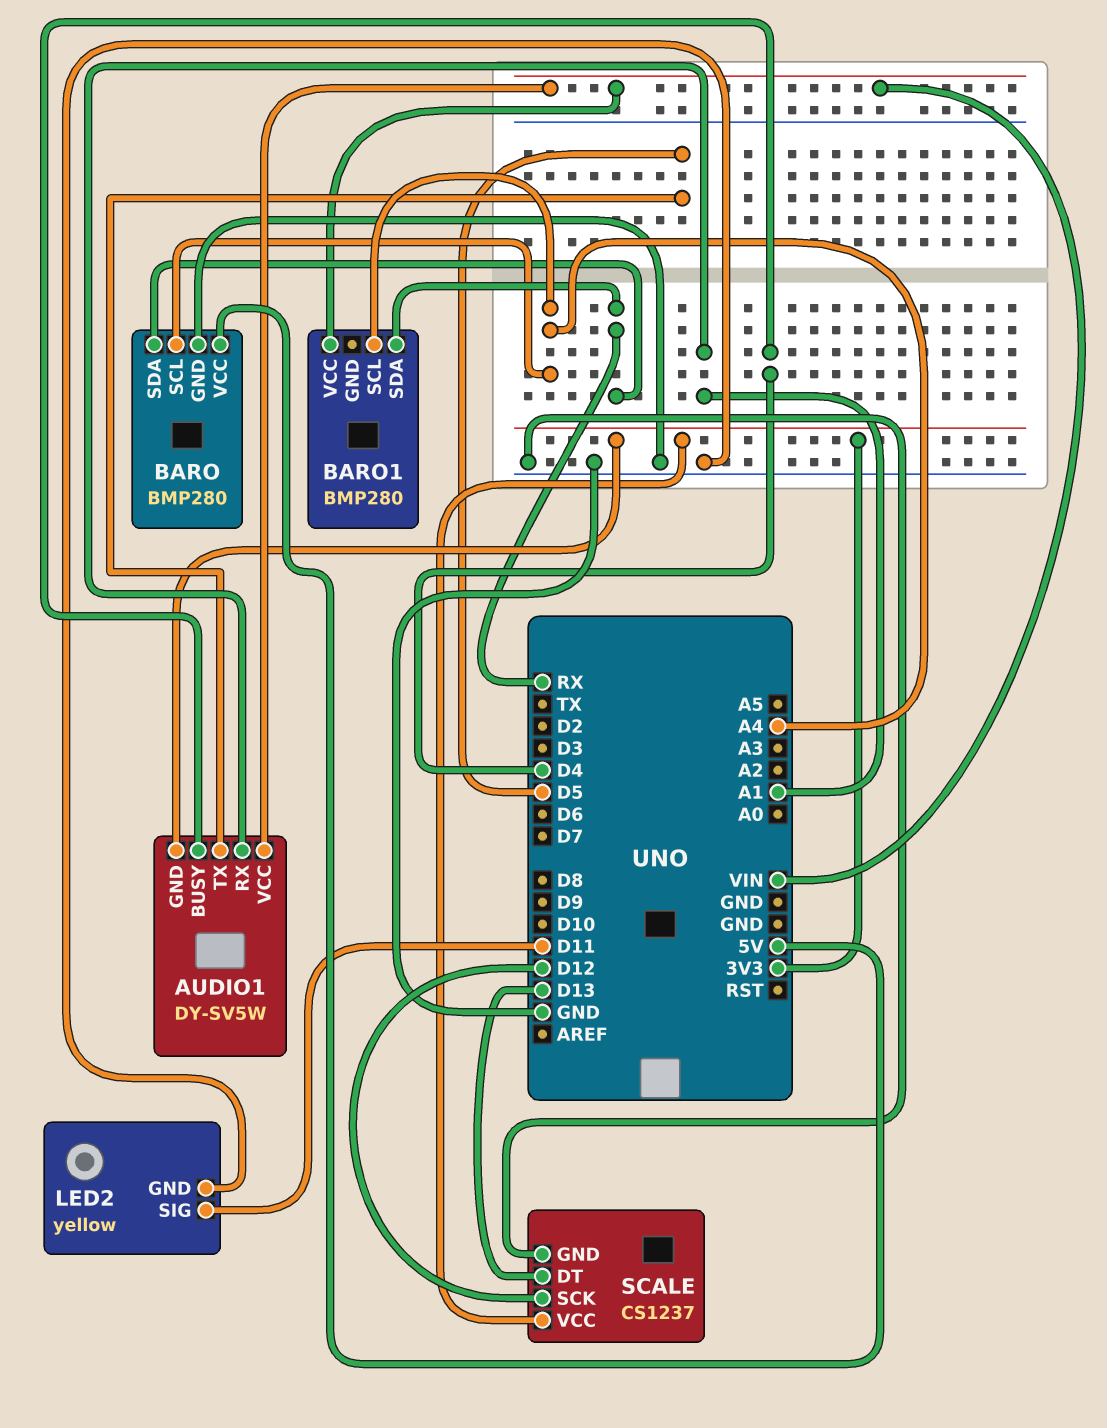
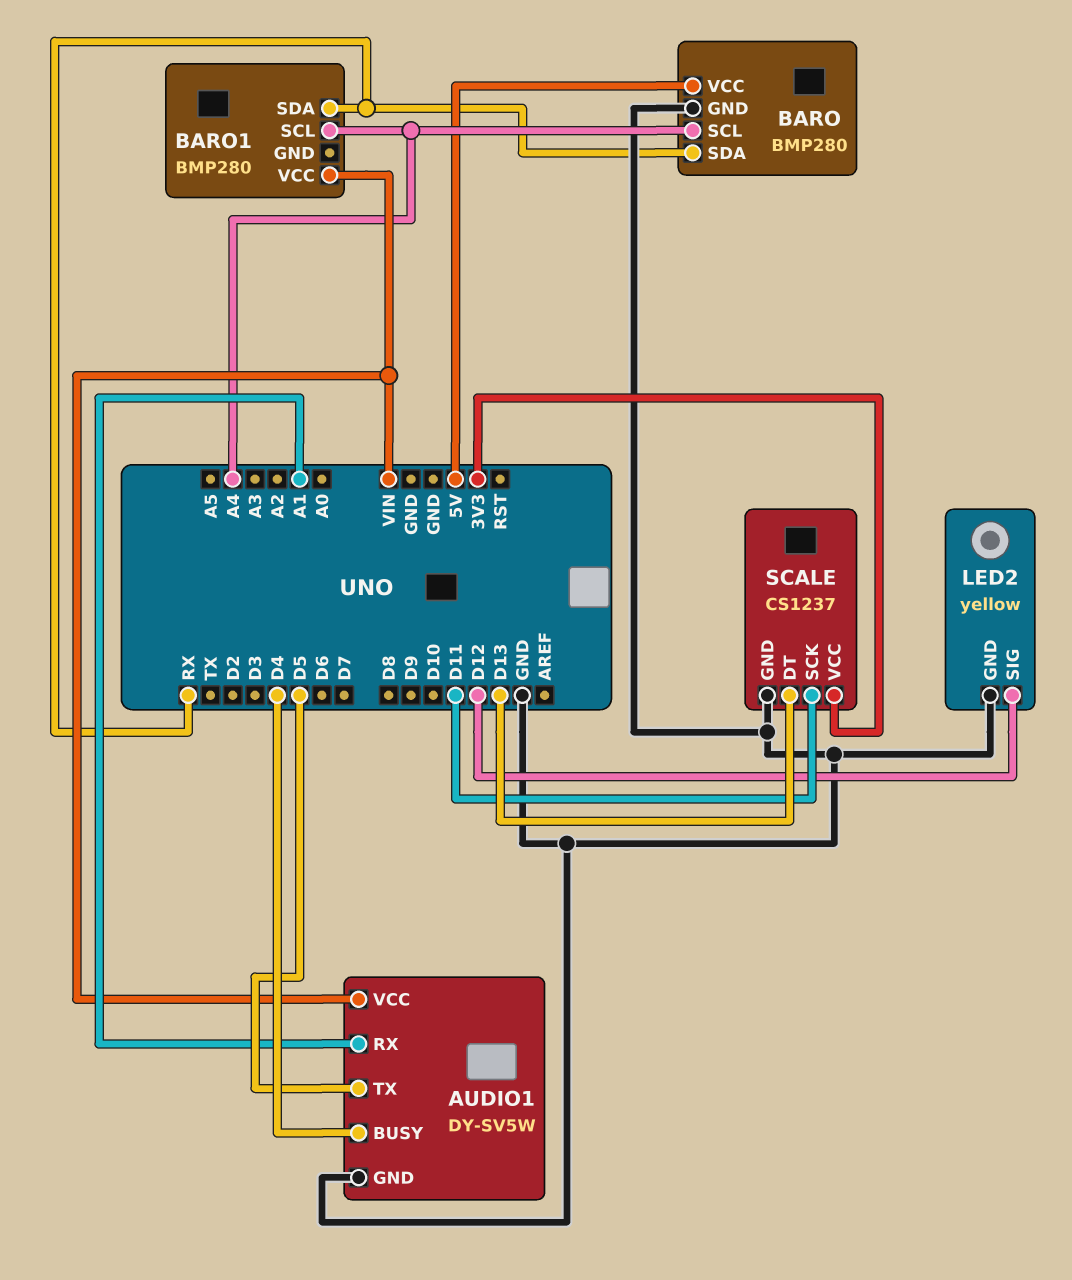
AUDIO1 pin GND: 3V3 -> GND
LED2 pin SIG: D11 -> D12
SCALE pin SCK: D12 -> D11

